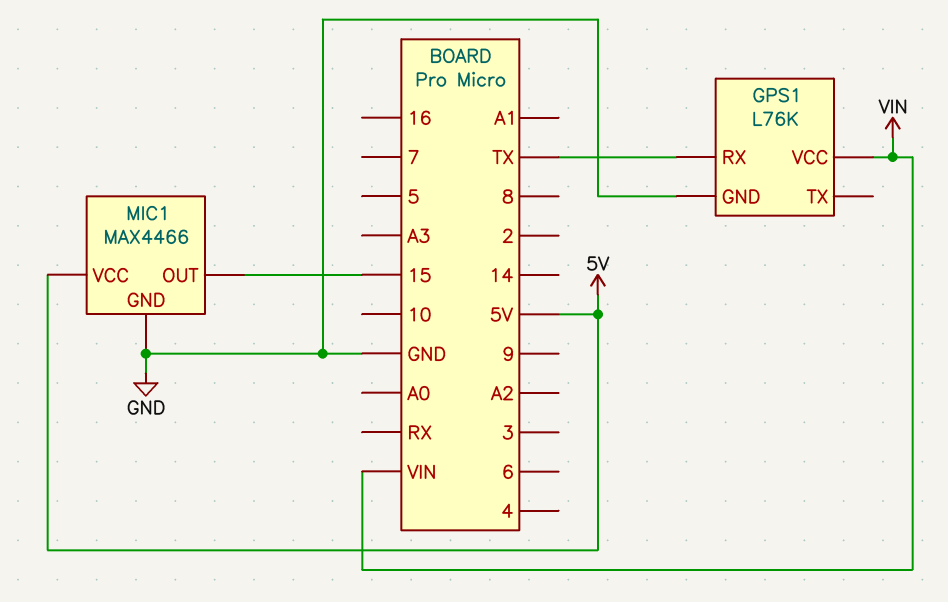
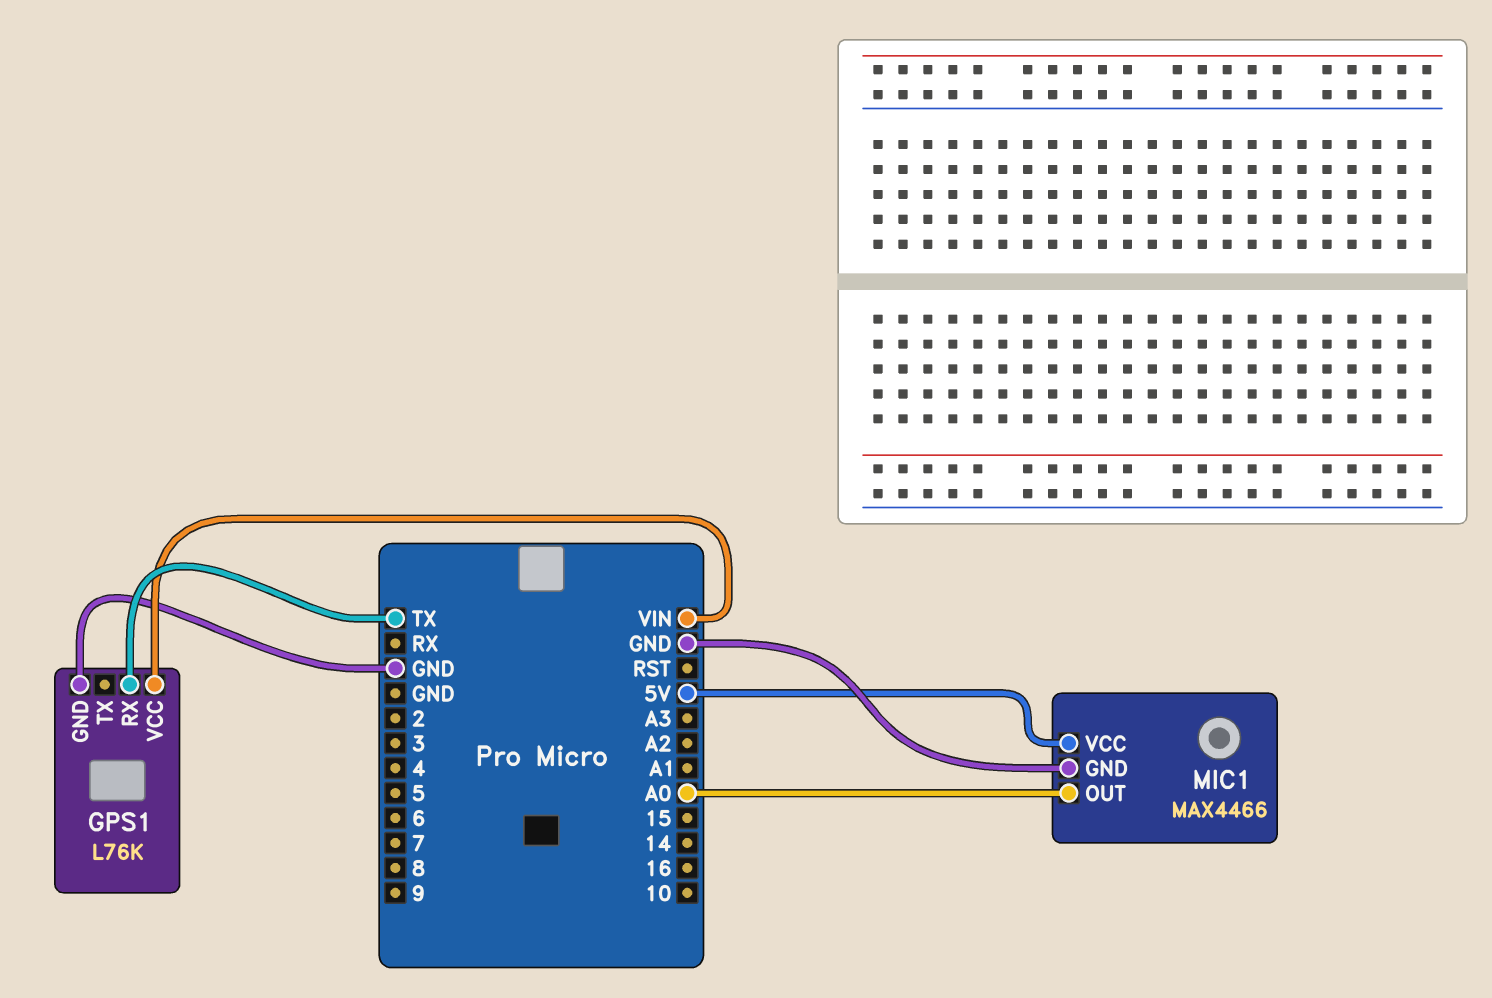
MIC1 pin OUT: 15 -> A0

